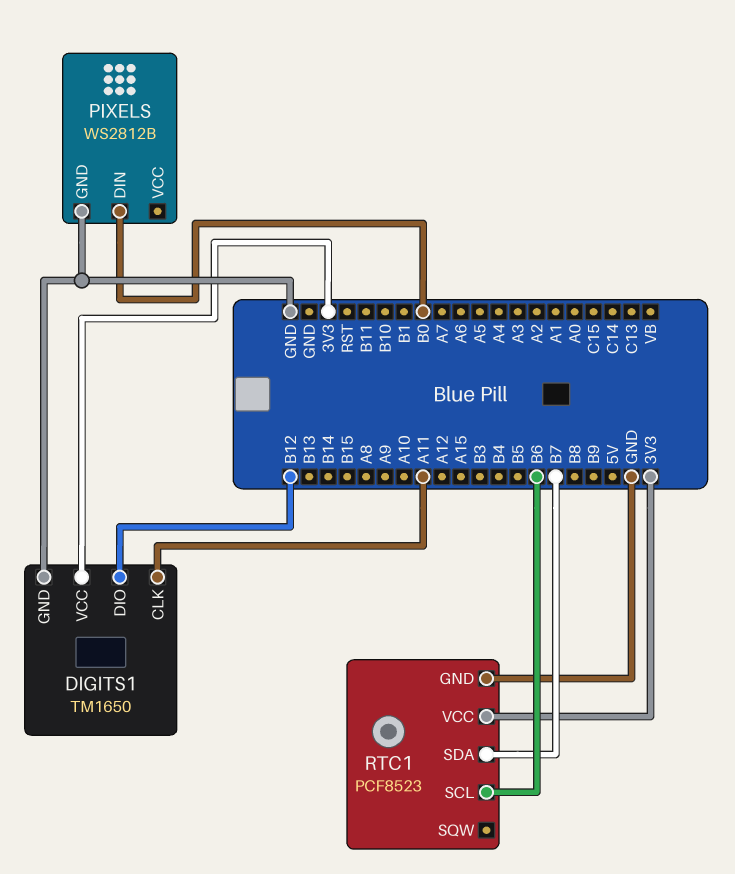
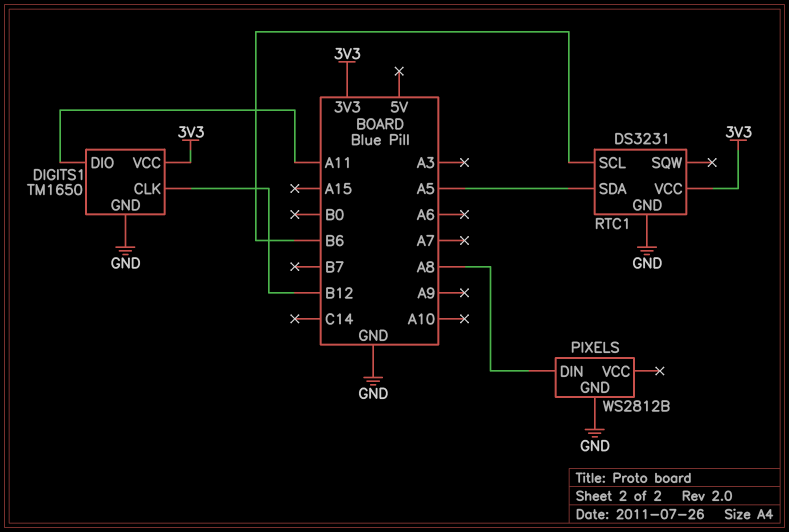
DIGITS1 pin CLK: A11 -> B12
DIGITS1 pin DIO: B12 -> A11
PIXELS pin DIN: B0 -> A8
RTC1: PCF8523 -> DS3231
RTC1 pin SDA: B7 -> A5

